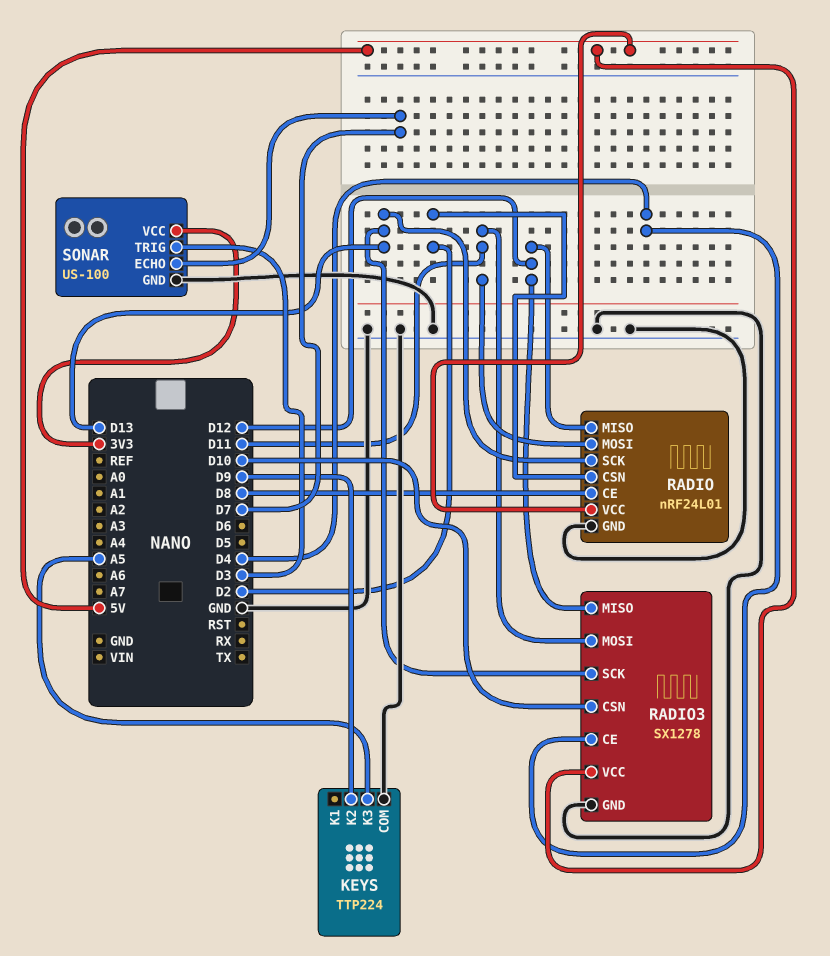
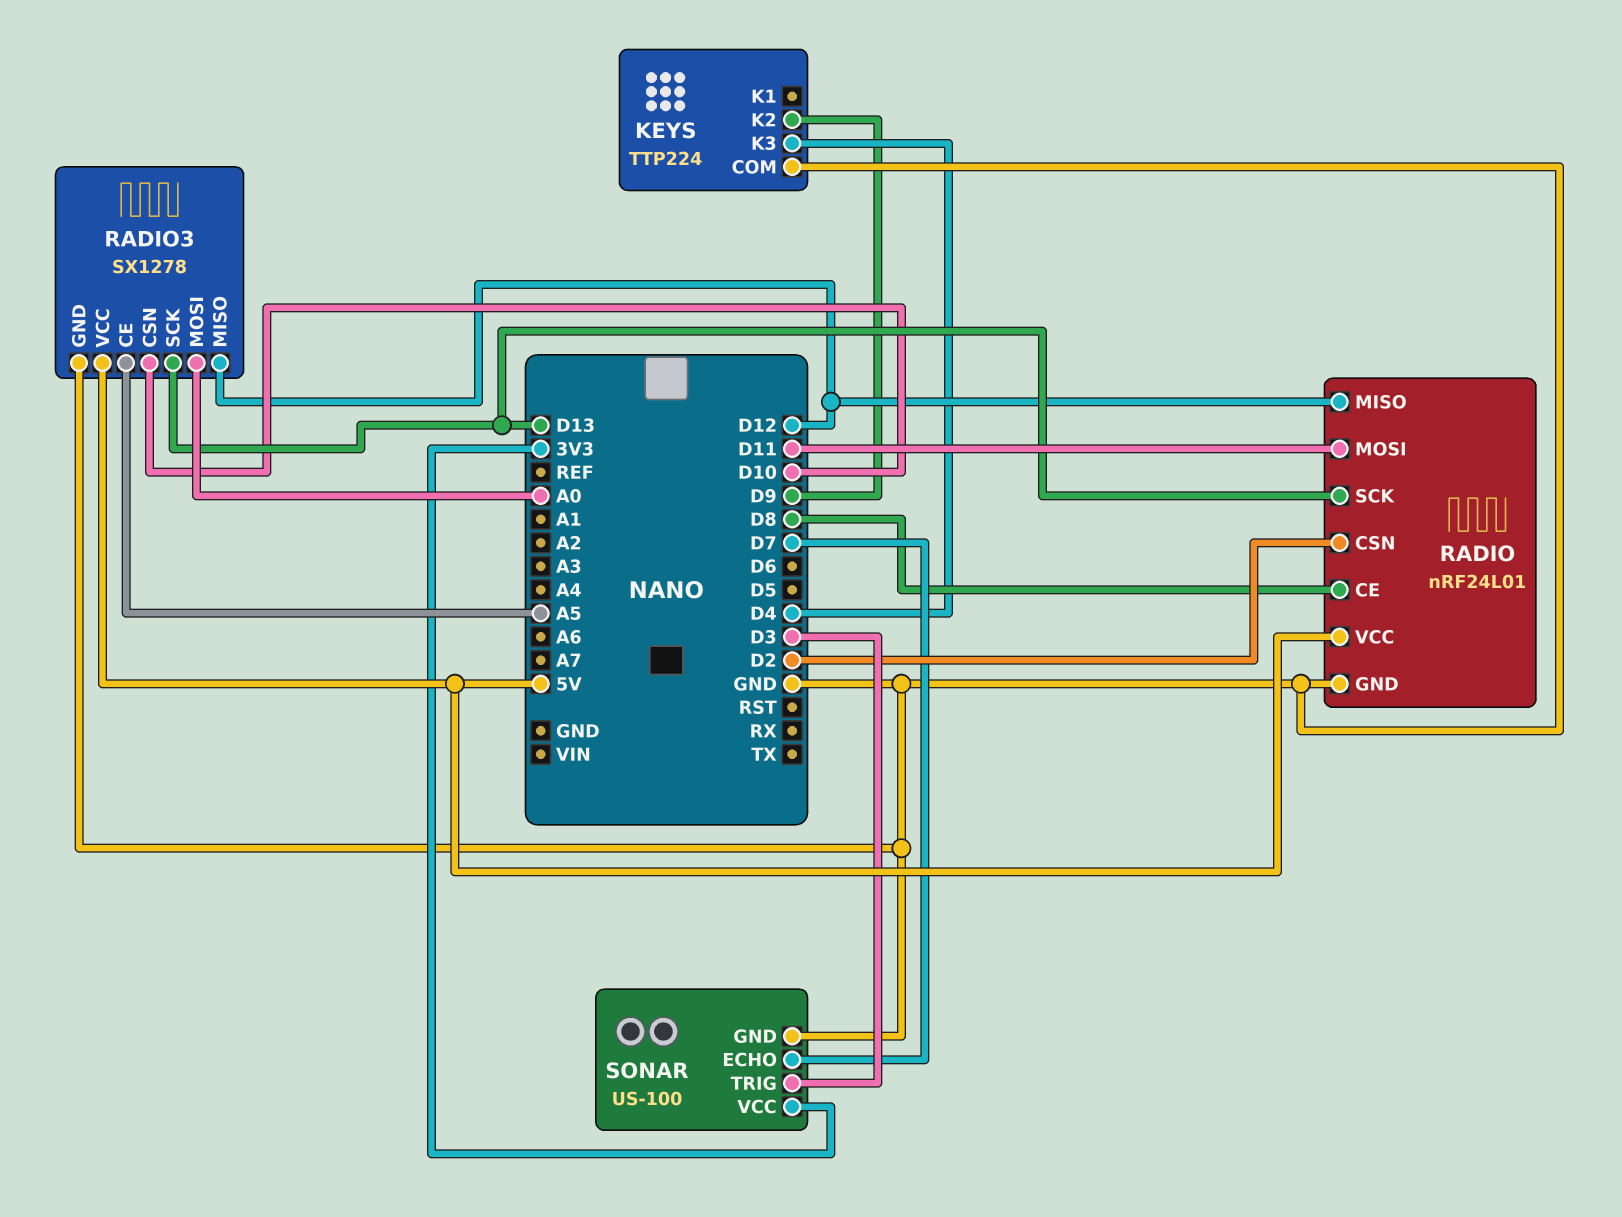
KEYS pin K3: A5 -> D4
RADIO3 pin CE: D4 -> A5
RADIO3 pin MOSI: D11 -> A0

